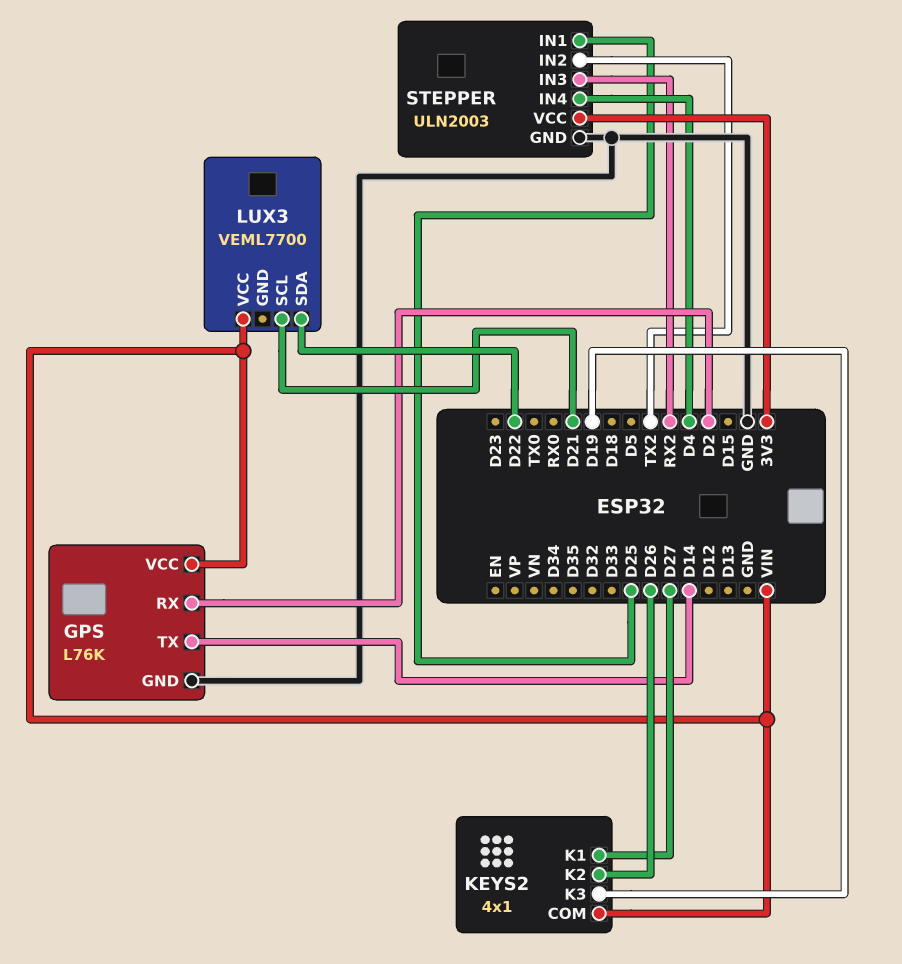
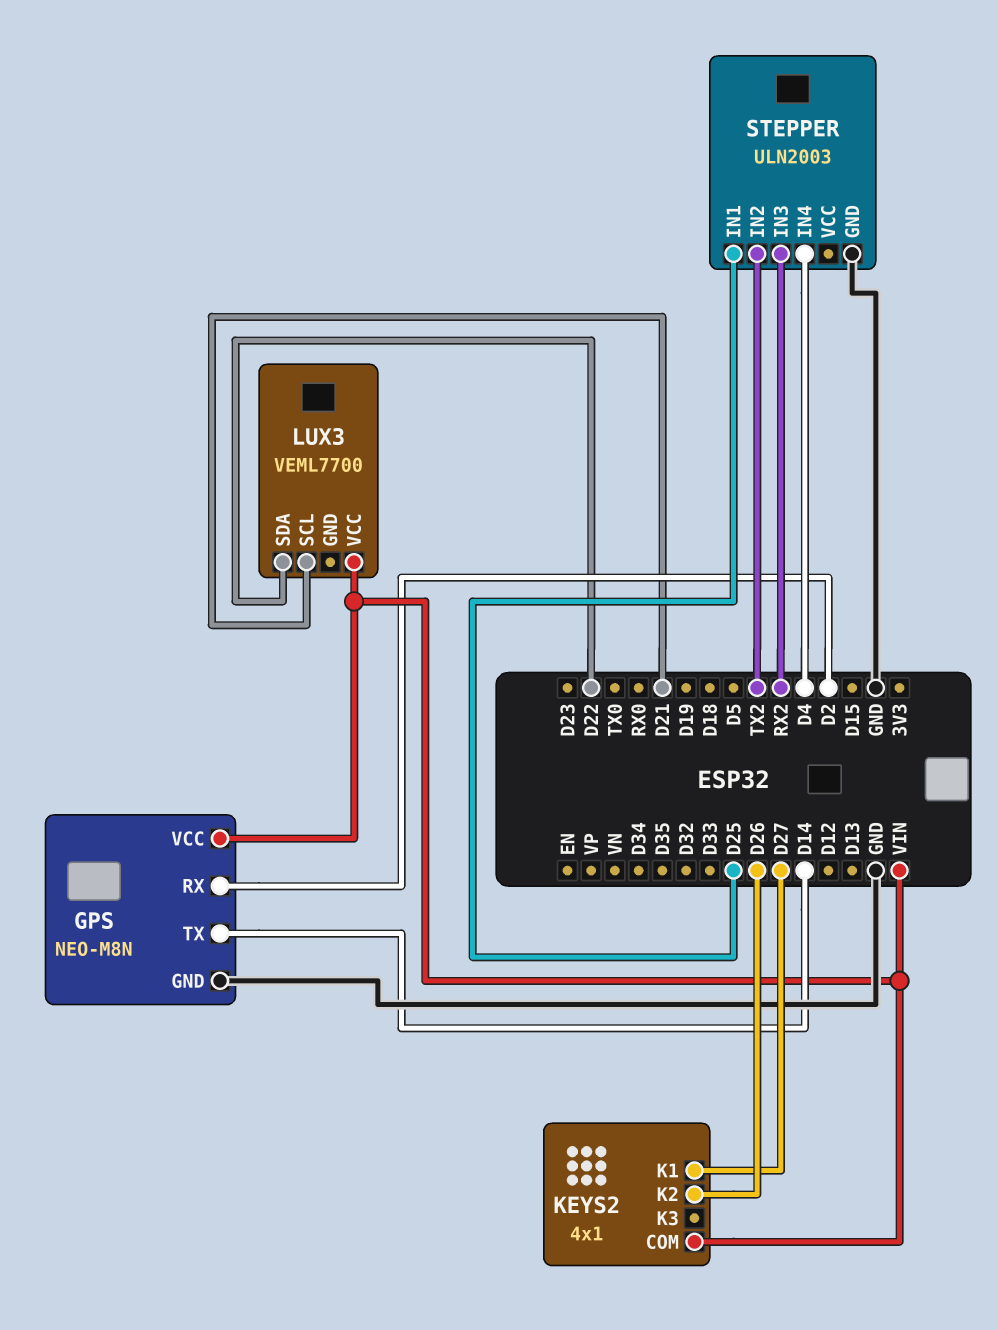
GPS: L76K -> NEO-M8N
KEYS2 pin K3: D19 -> none
STEPPER pin VCC: 3V3 -> none

